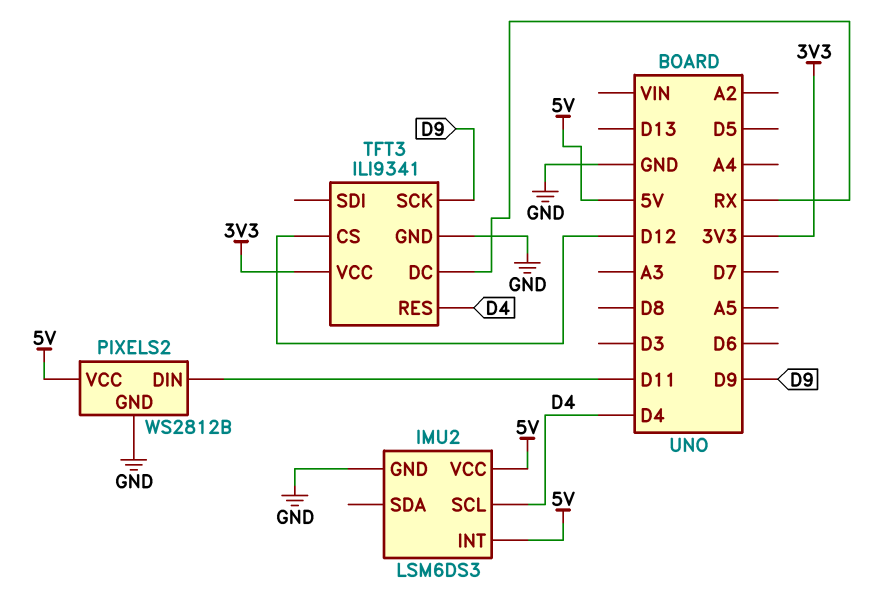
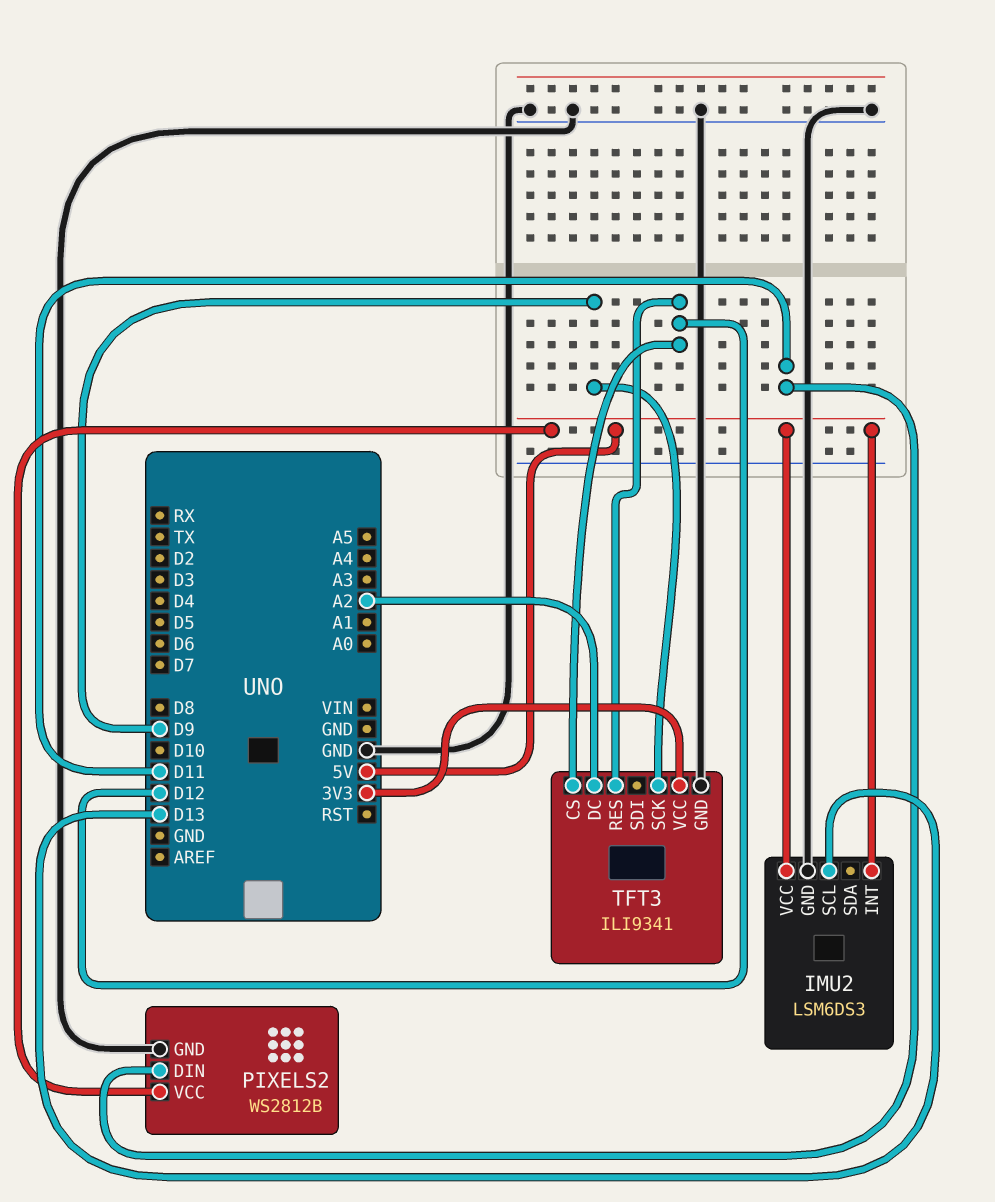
IMU2 pin SCL: D4 -> D13
TFT3 pin DC: RX -> A2
TFT3 pin RES: D4 -> D12

